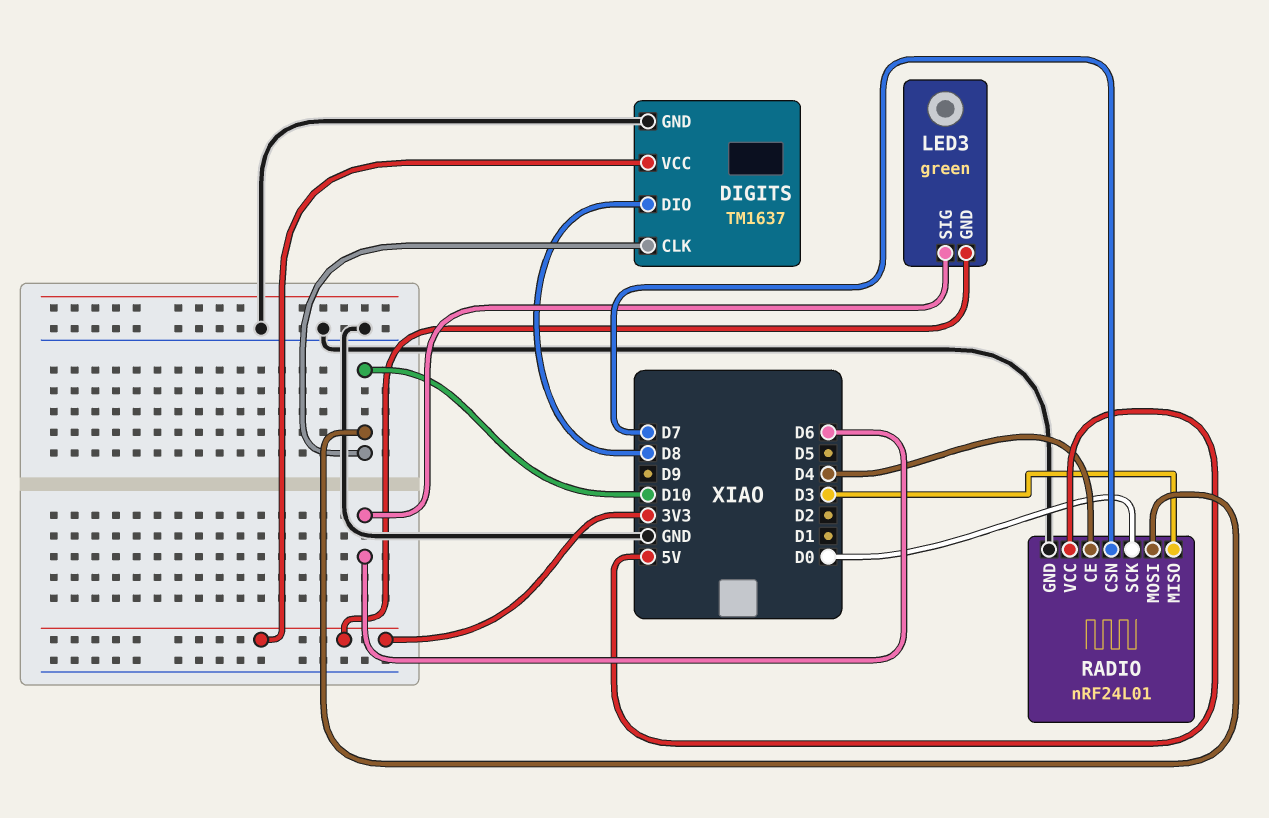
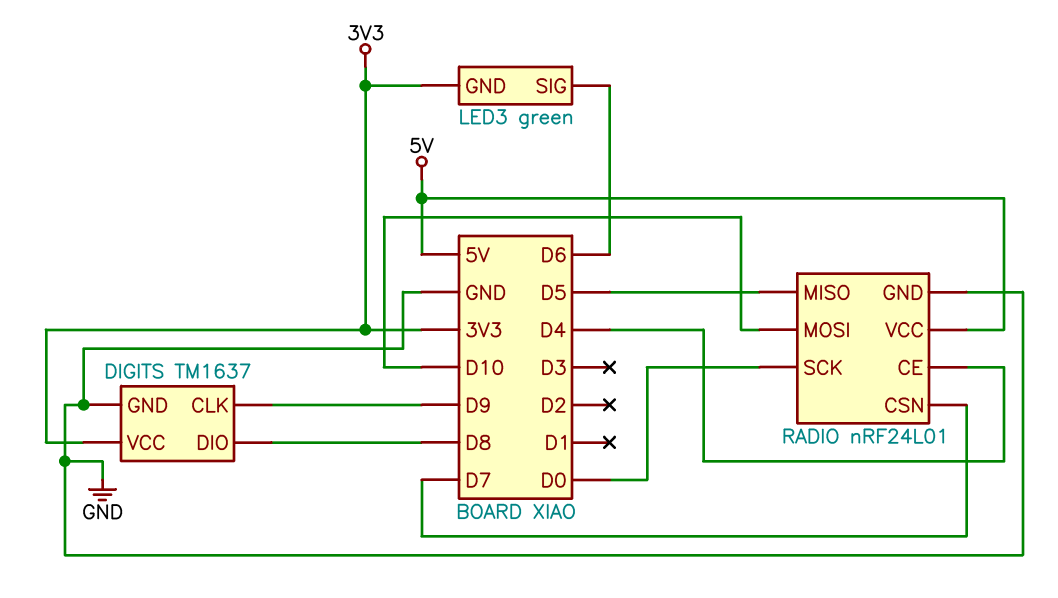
DIGITS pin CLK: D10 -> D9
RADIO pin MISO: D3 -> D5

